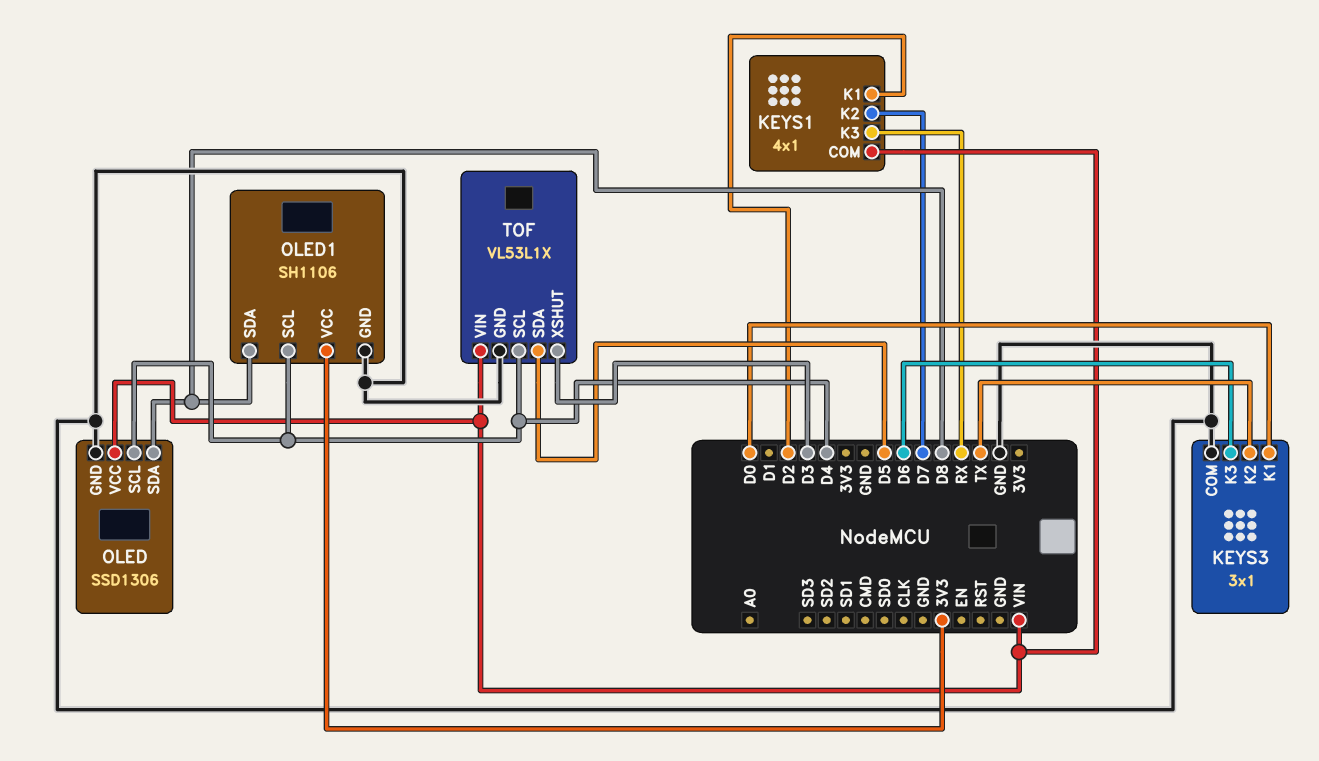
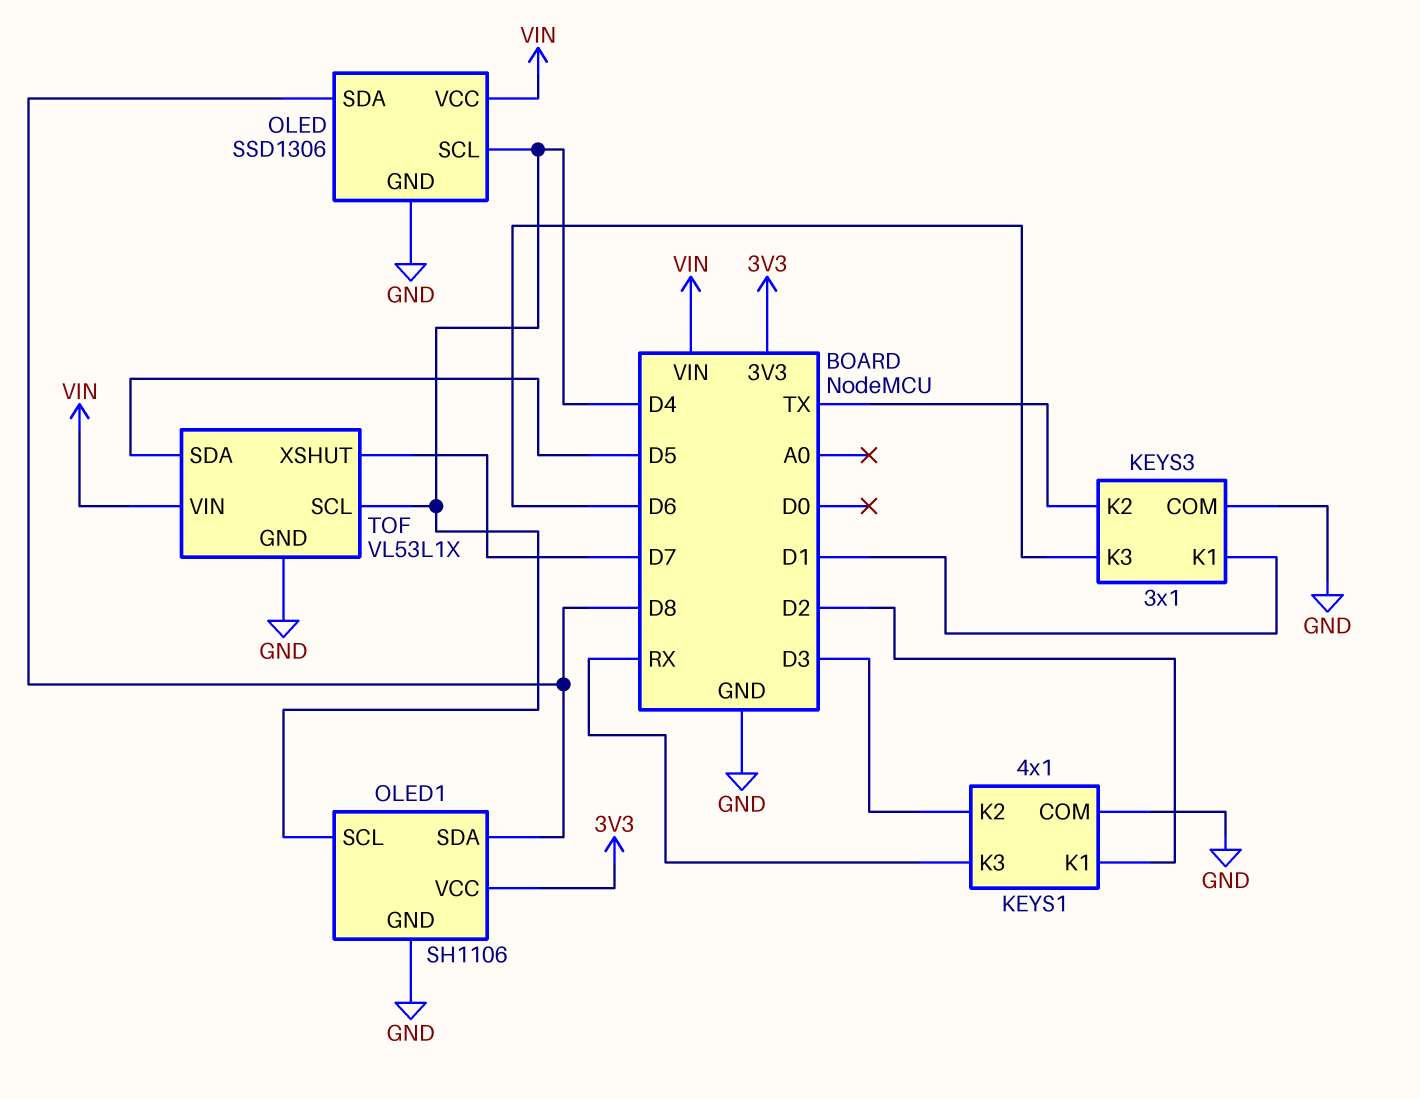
KEYS1 pin COM: VIN -> GND
KEYS1 pin K2: D7 -> D3
KEYS3 pin K1: D0 -> D1
TOF pin XSHUT: D3 -> D7

